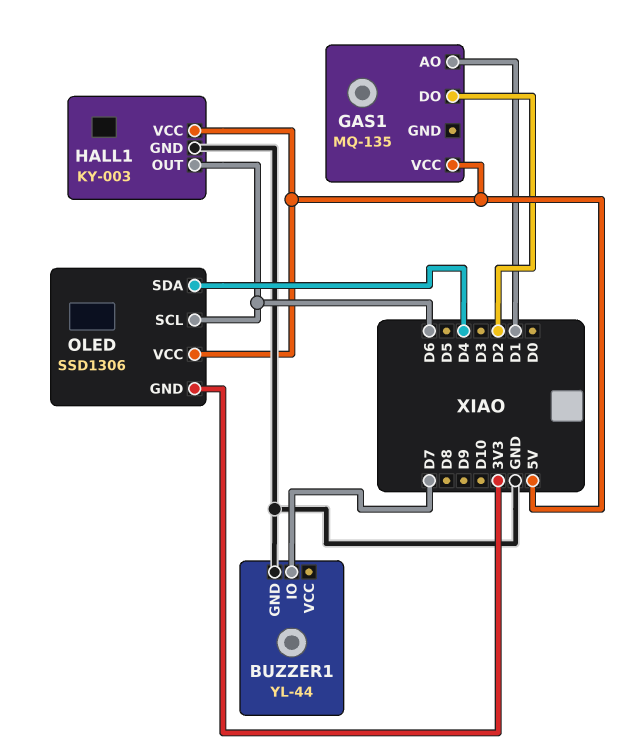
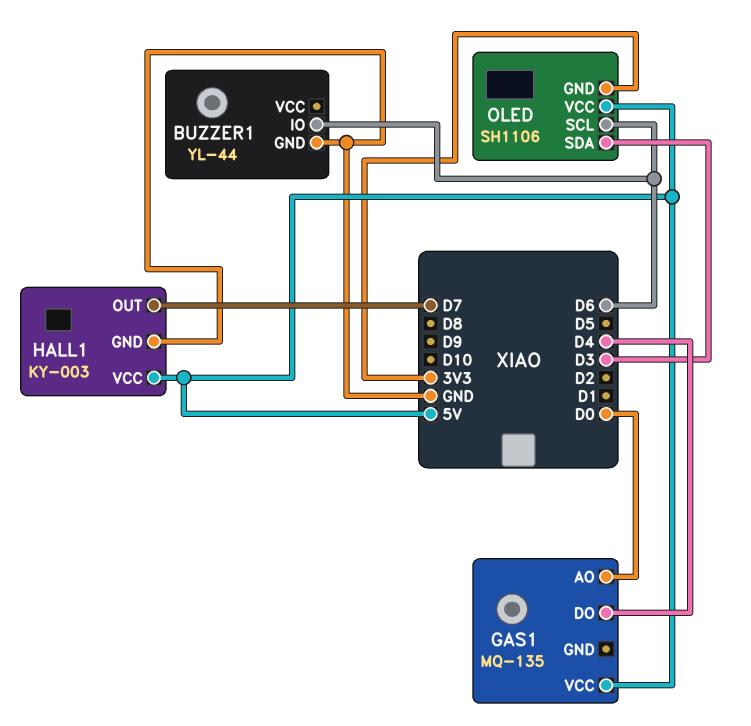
BUZZER1 pin IO: D7 -> D6
GAS1 pin AO: D1 -> D0
GAS1 pin DO: D2 -> D4
HALL1 pin OUT: D6 -> D7
OLED: SSD1306 -> SH1106
OLED pin SDA: D4 -> D3

